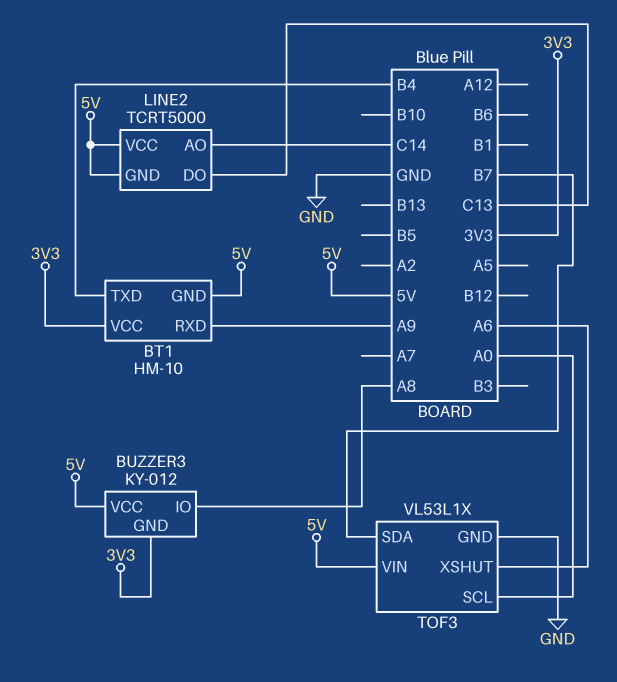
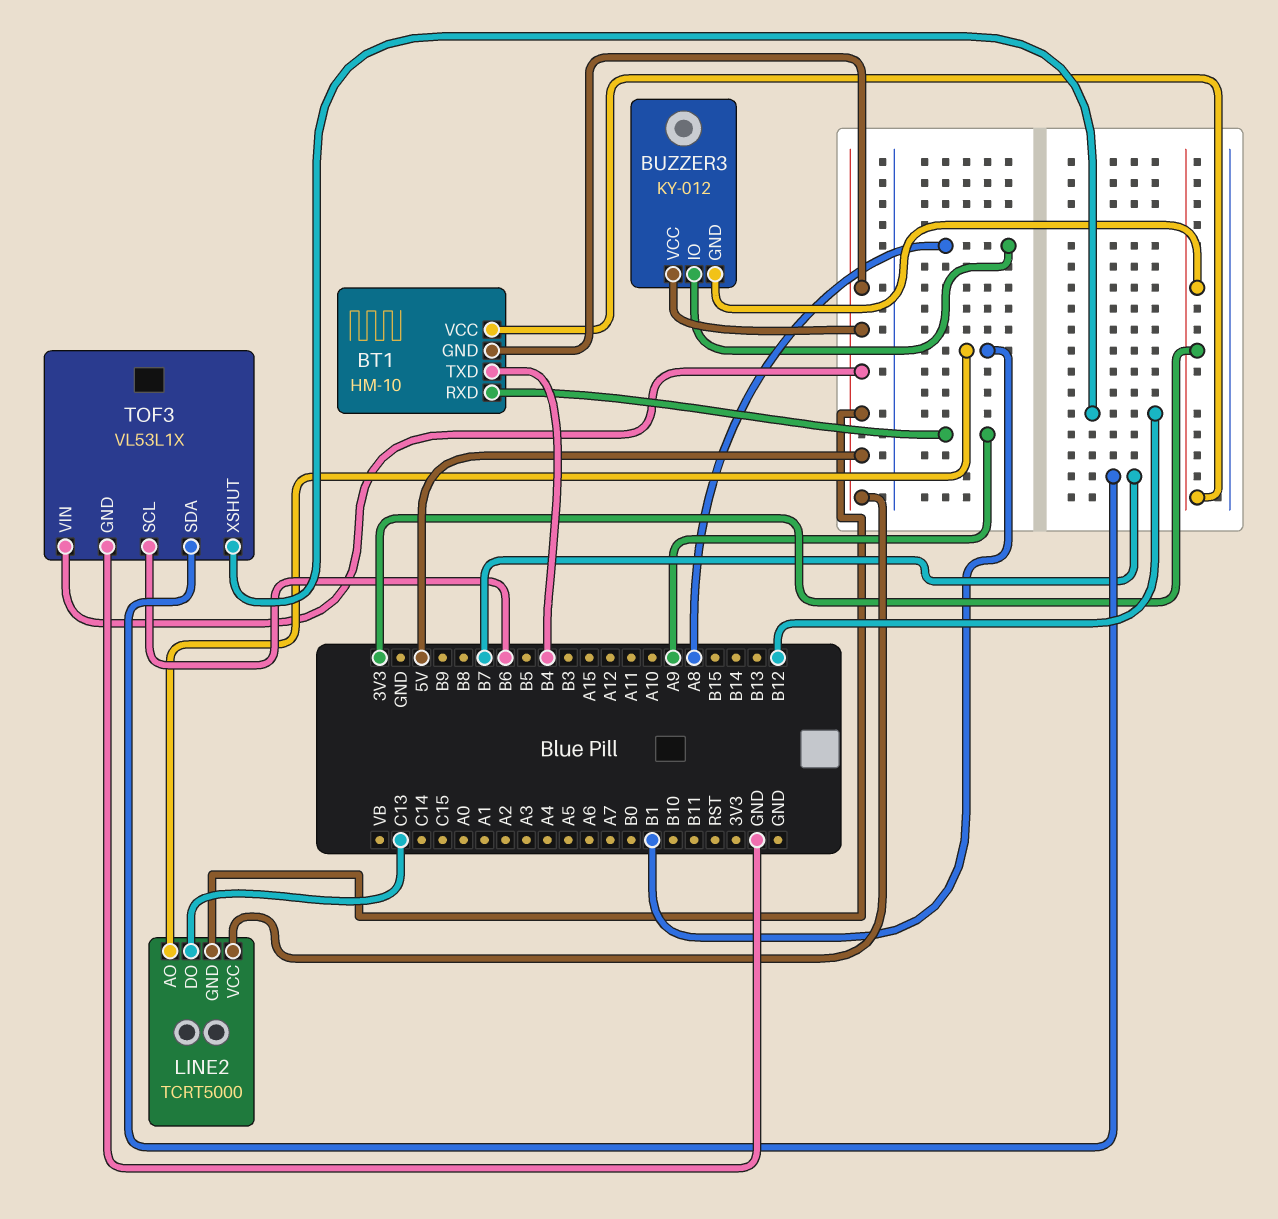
LINE2 pin AO: C14 -> B1
TOF3 pin SCL: A0 -> B6
TOF3 pin XSHUT: A6 -> B12

